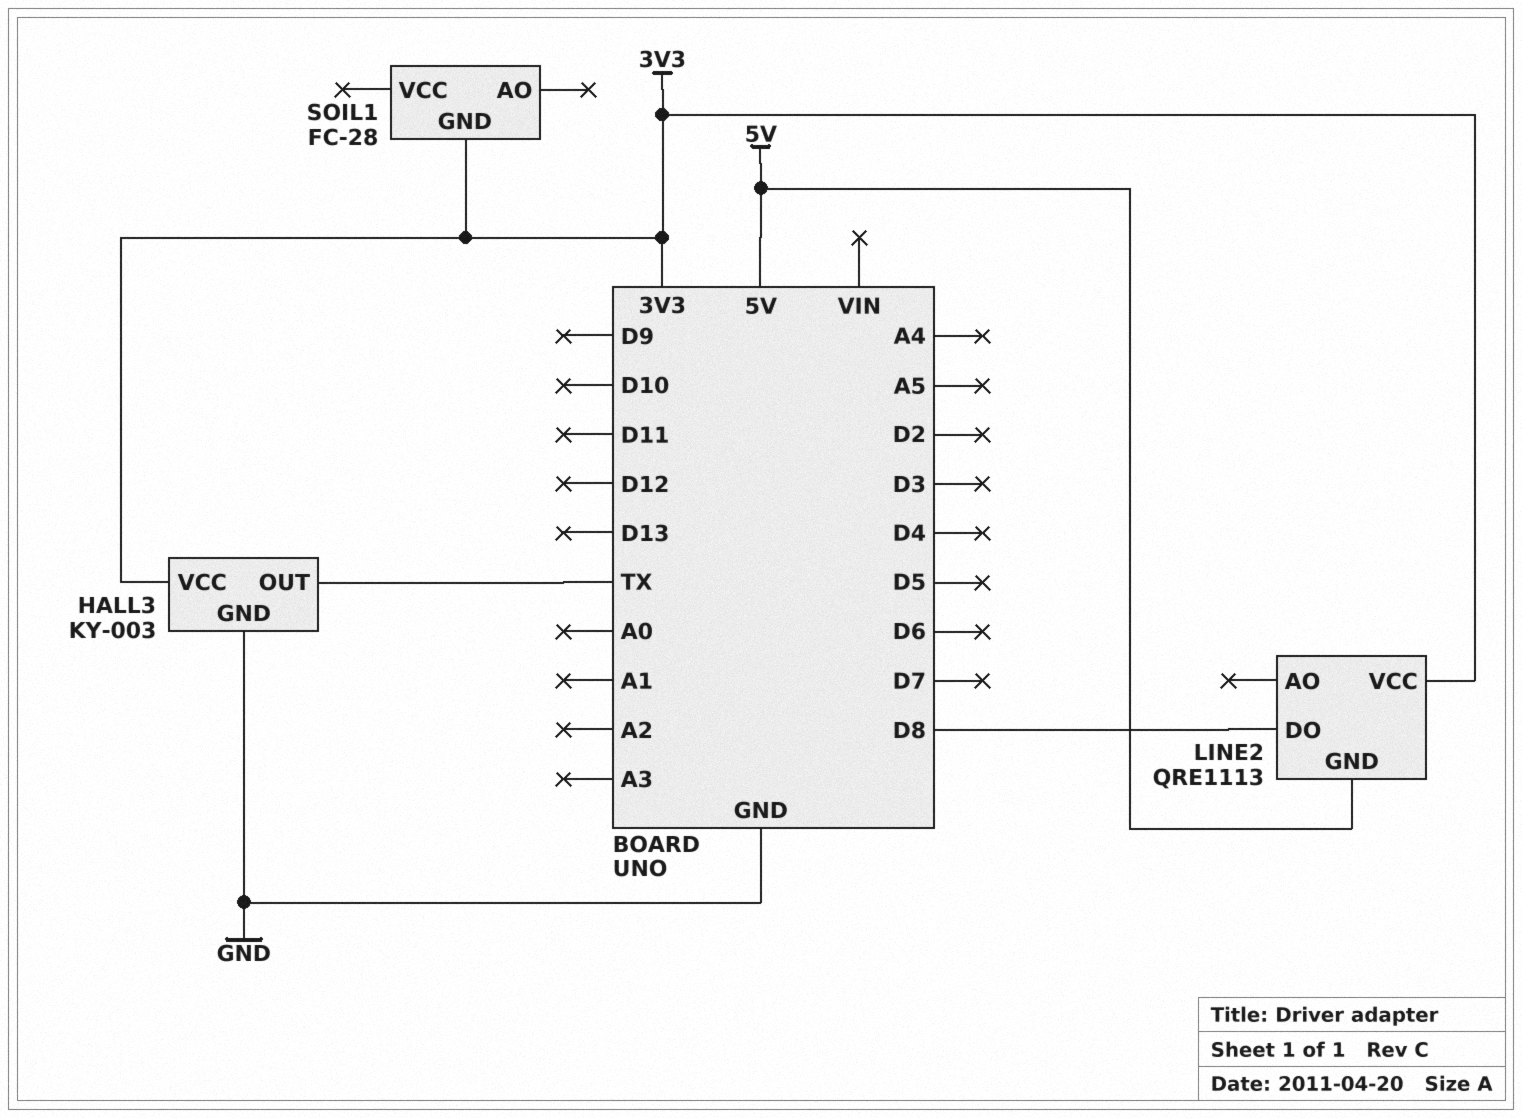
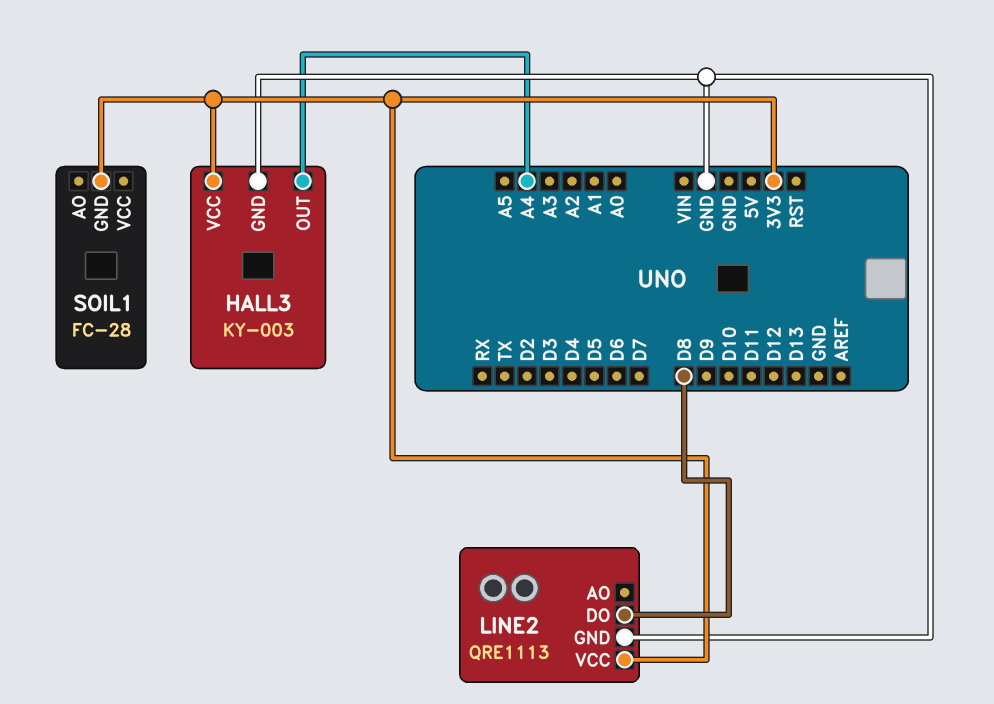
HALL3 pin OUT: TX -> A4
LINE2 pin GND: 5V -> GND

